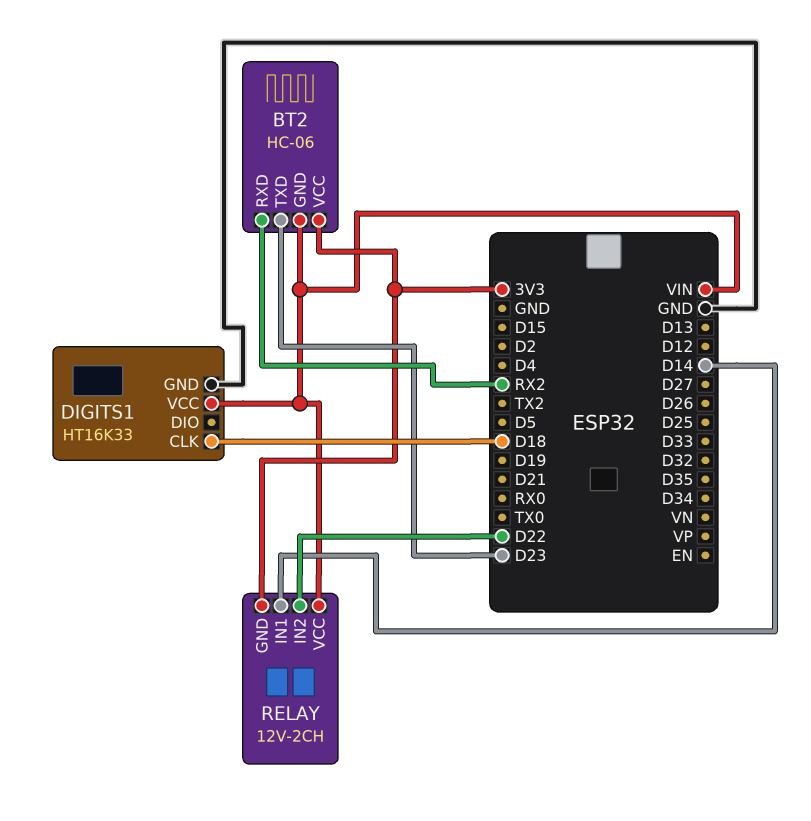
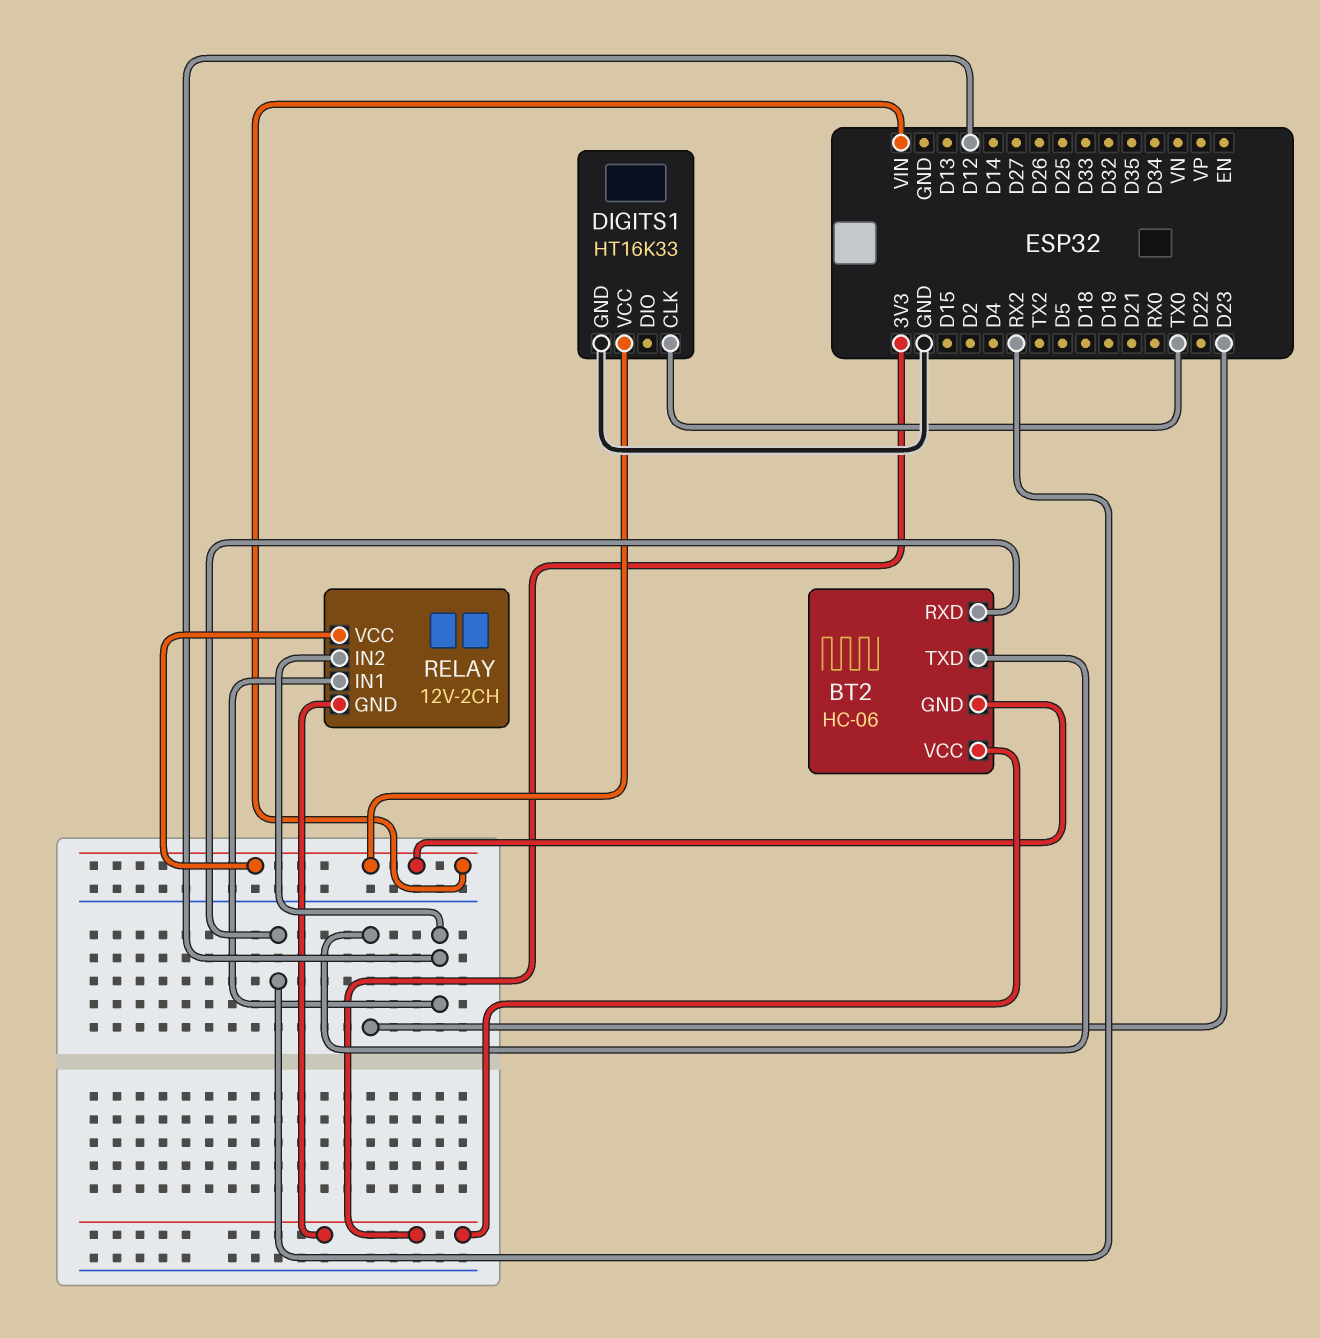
DIGITS1 pin CLK: D18 -> TX0
RELAY pin IN1: D14 -> D12
RELAY pin IN2: D22 -> D12

